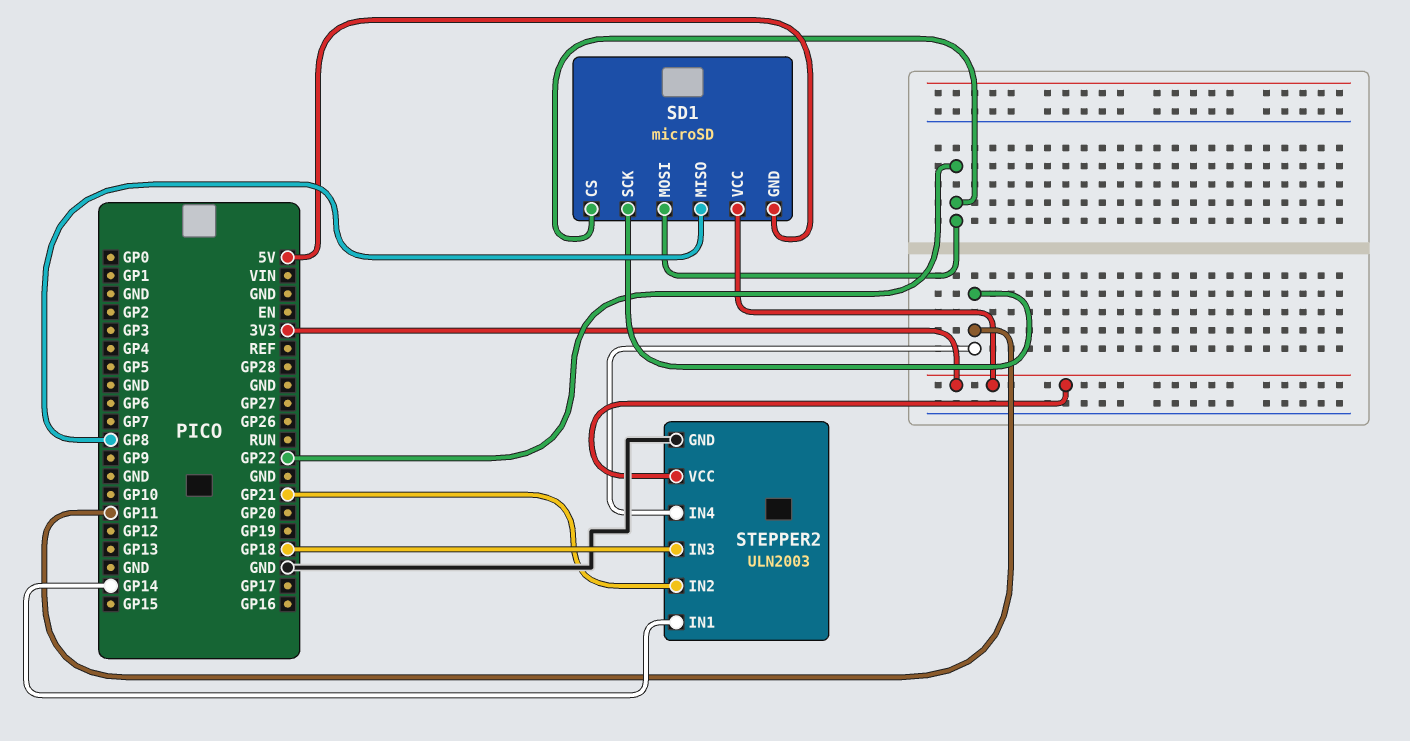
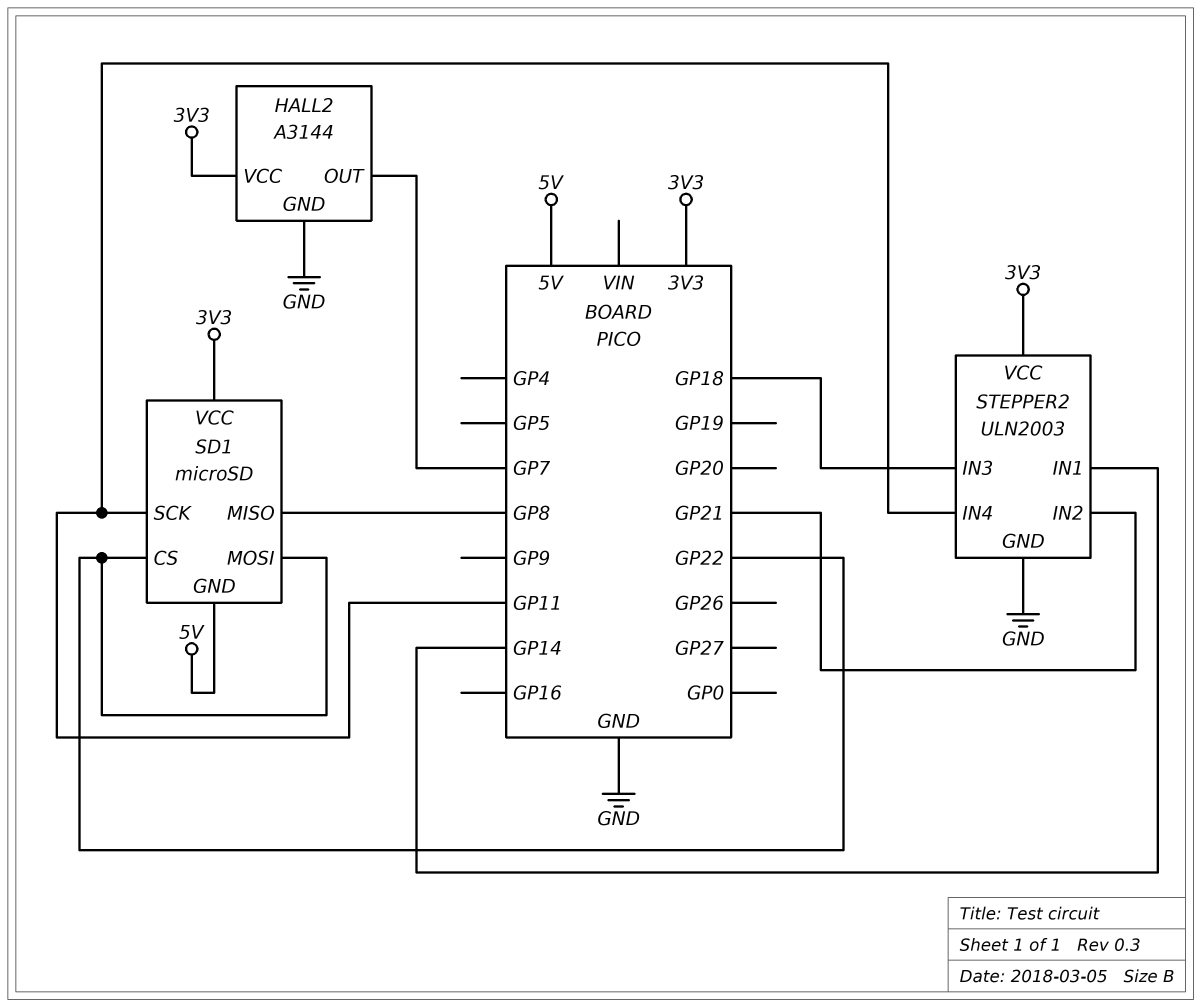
HALL2: none -> A3144
HALL2 pin GND: none -> GND
HALL2 pin OUT: none -> GP7
HALL2 pin VCC: none -> 3V3

